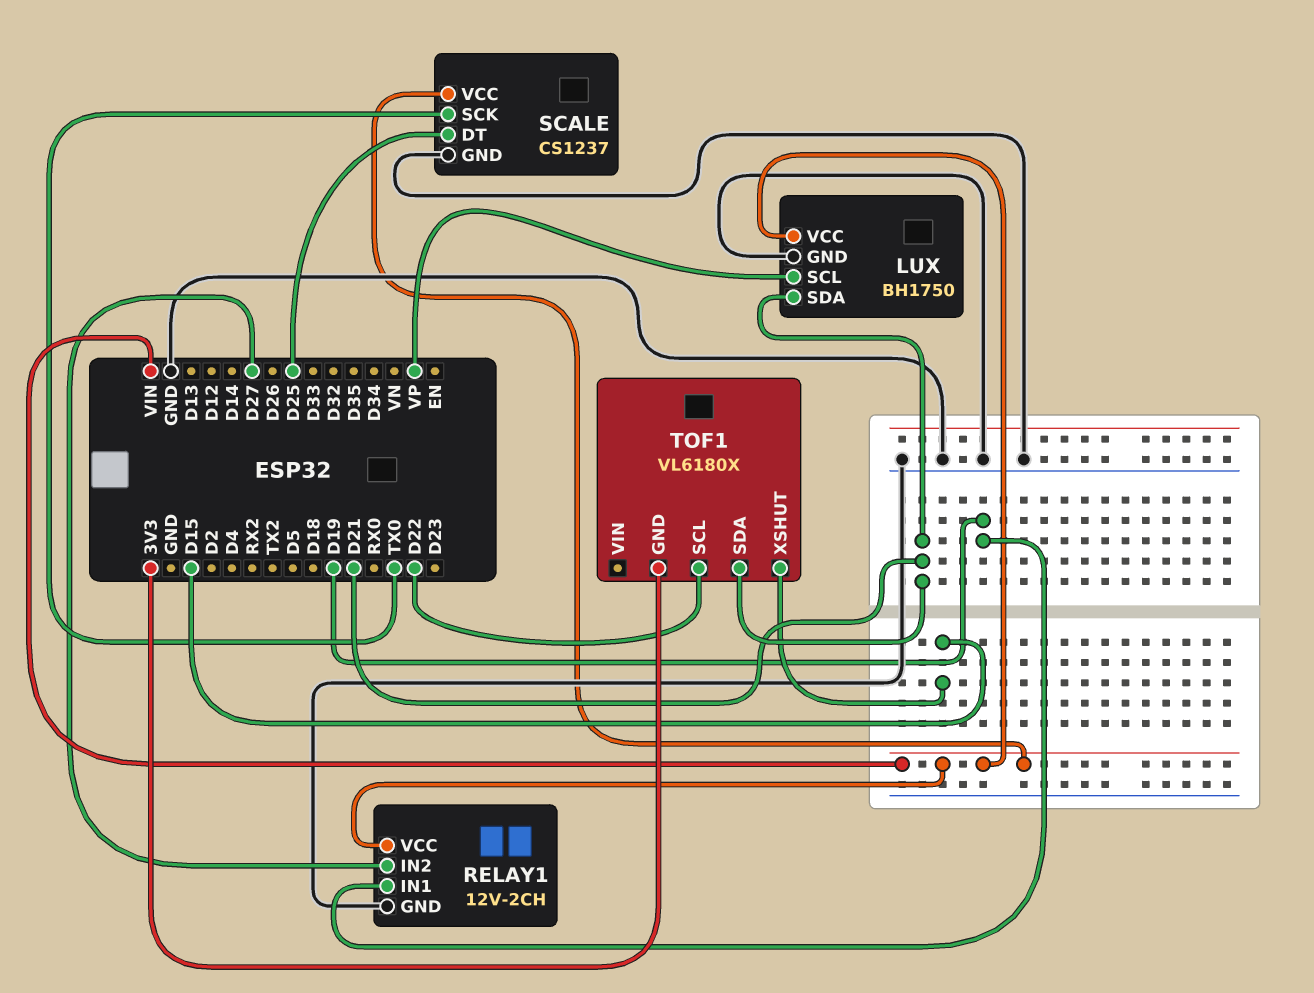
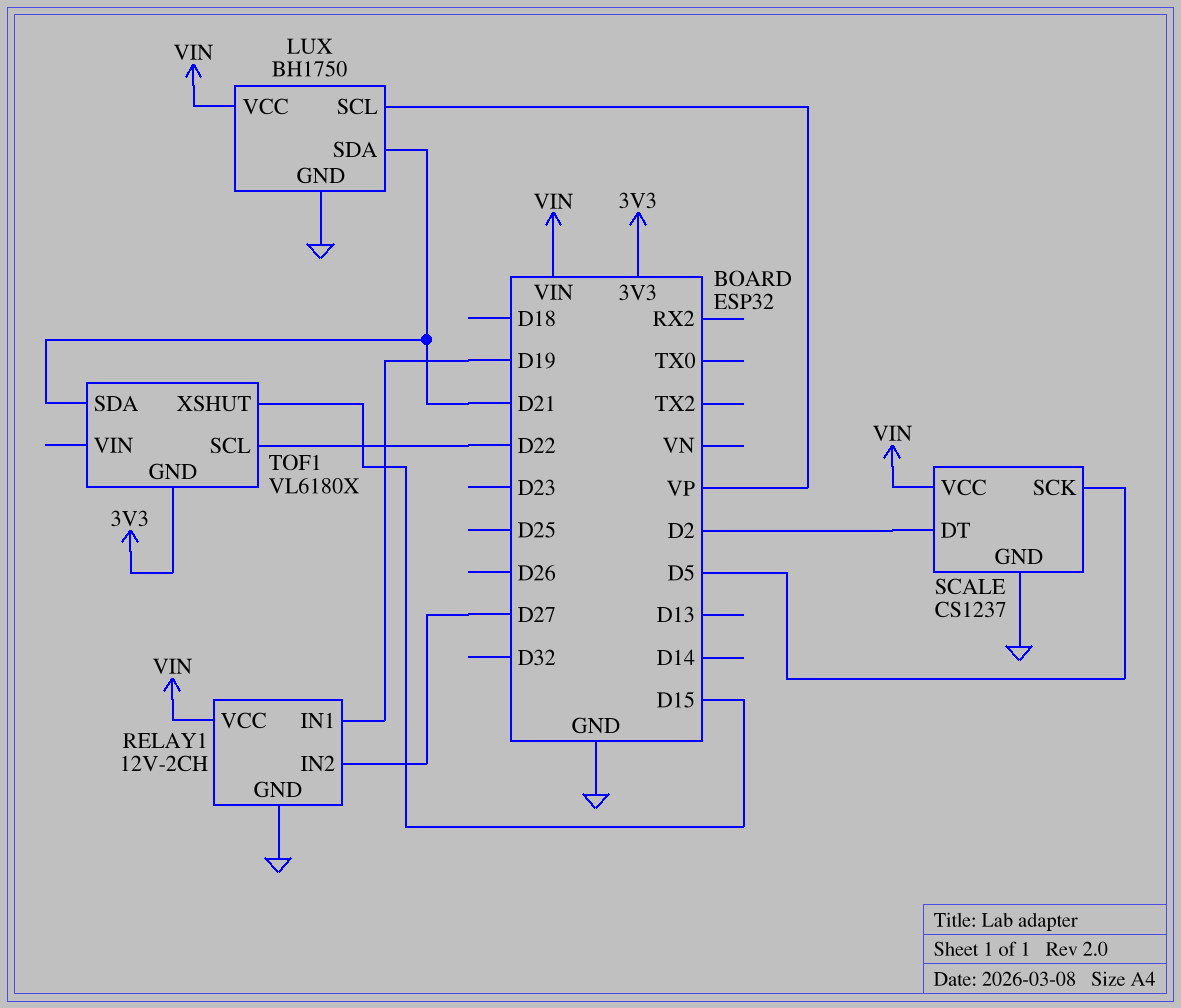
SCALE pin DT: D25 -> D2
SCALE pin SCK: TX0 -> D5

